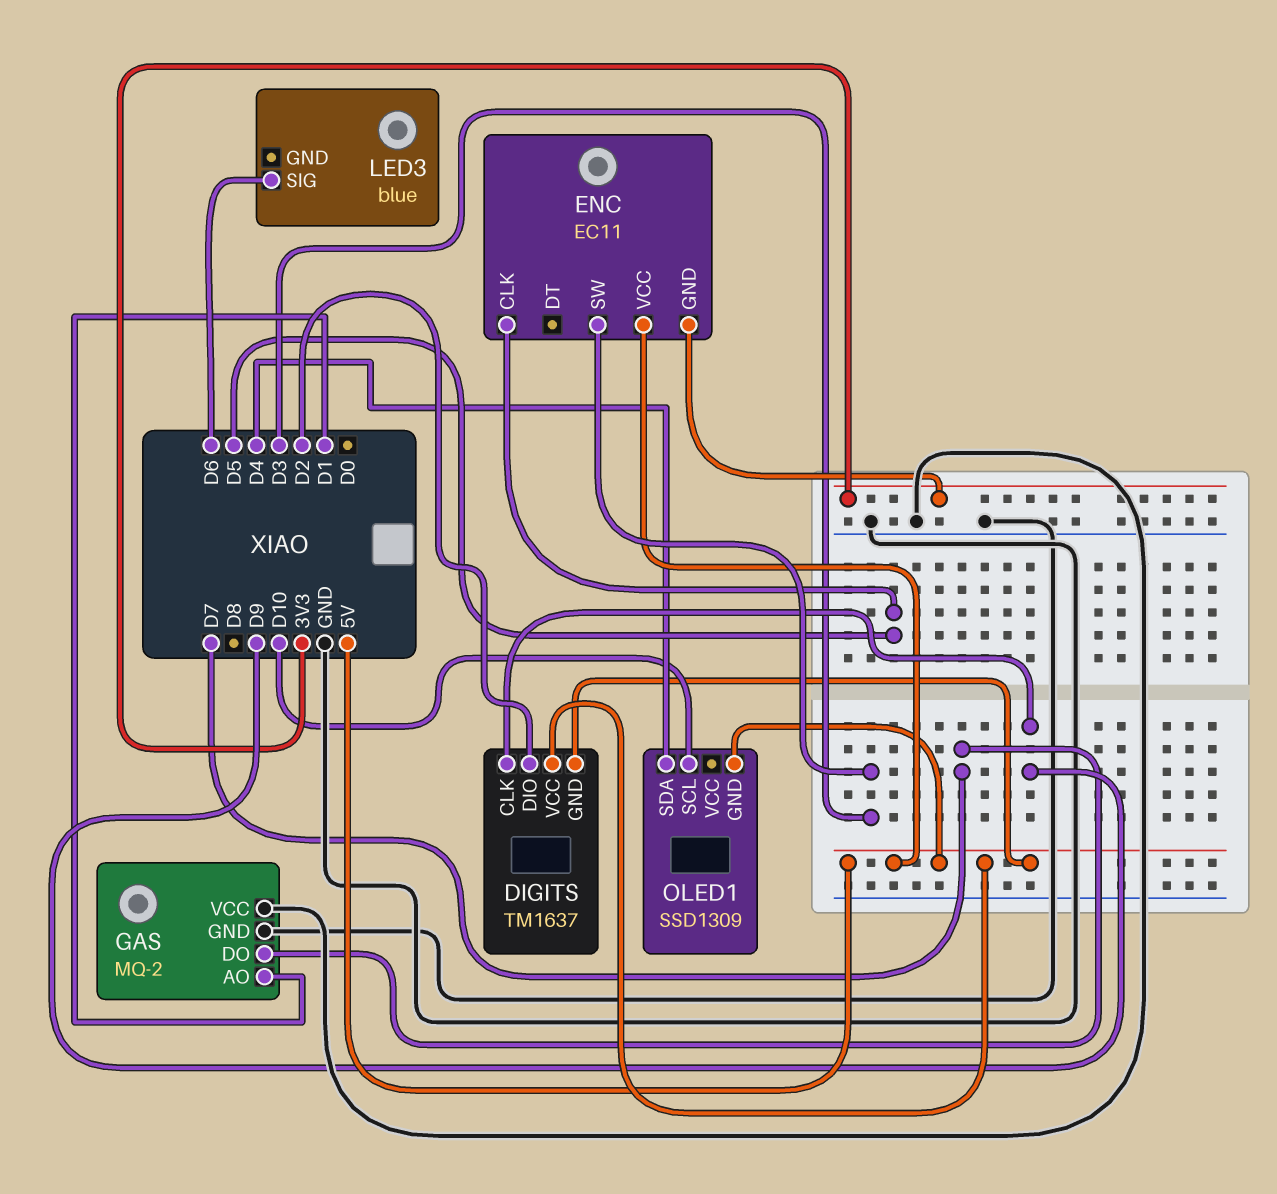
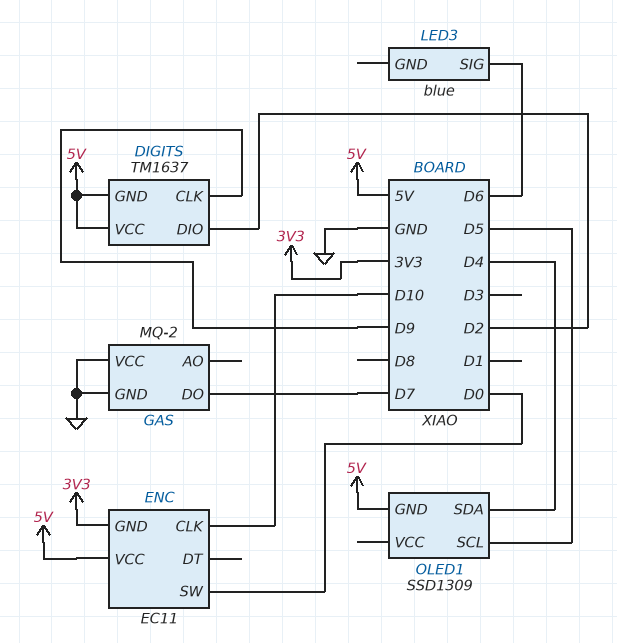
ENC pin CLK: D5 -> D10
ENC pin SW: D3 -> D0
GAS pin AO: D1 -> none
OLED1 pin SCL: D10 -> D5

